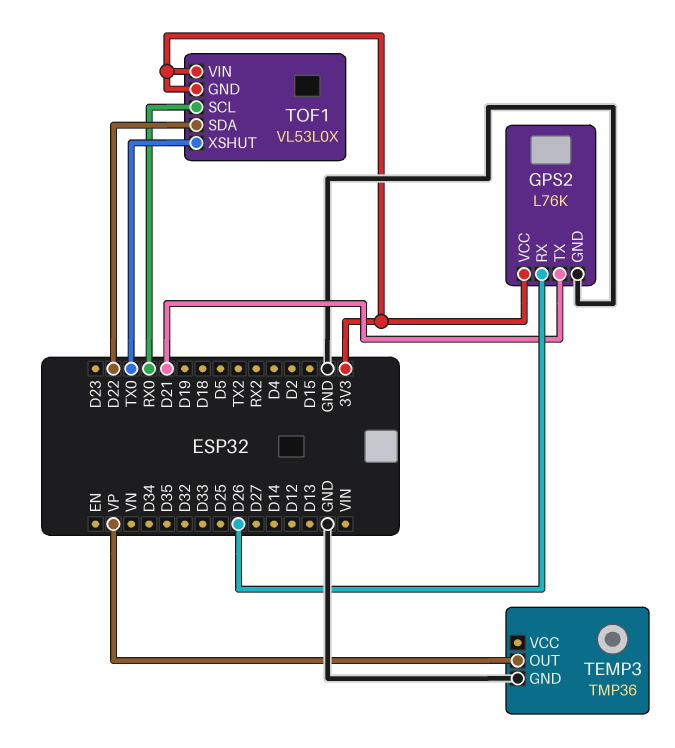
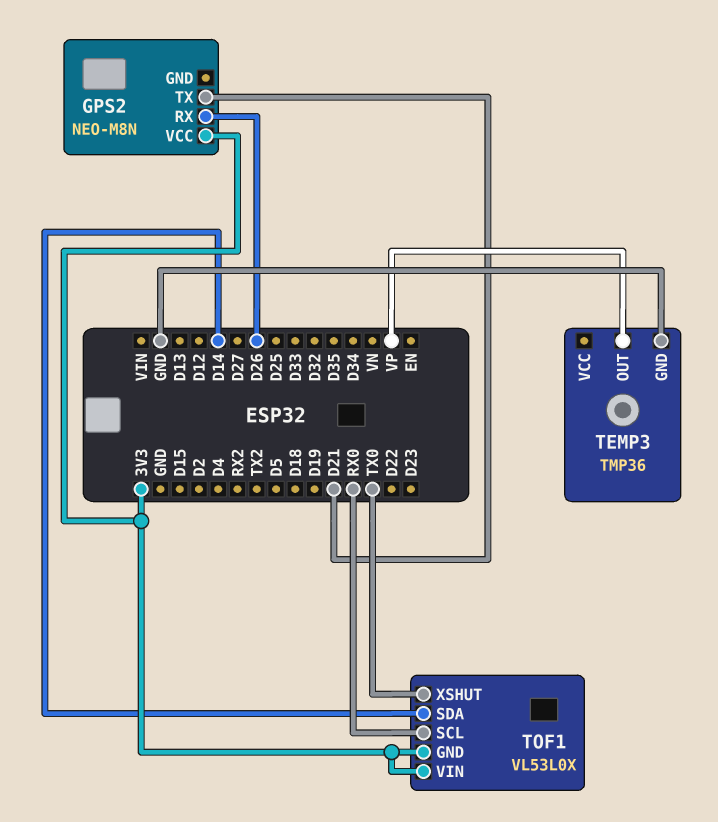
GPS2: L76K -> NEO-M8N
GPS2 pin GND: GND -> none
TOF1 pin SDA: D22 -> D14

